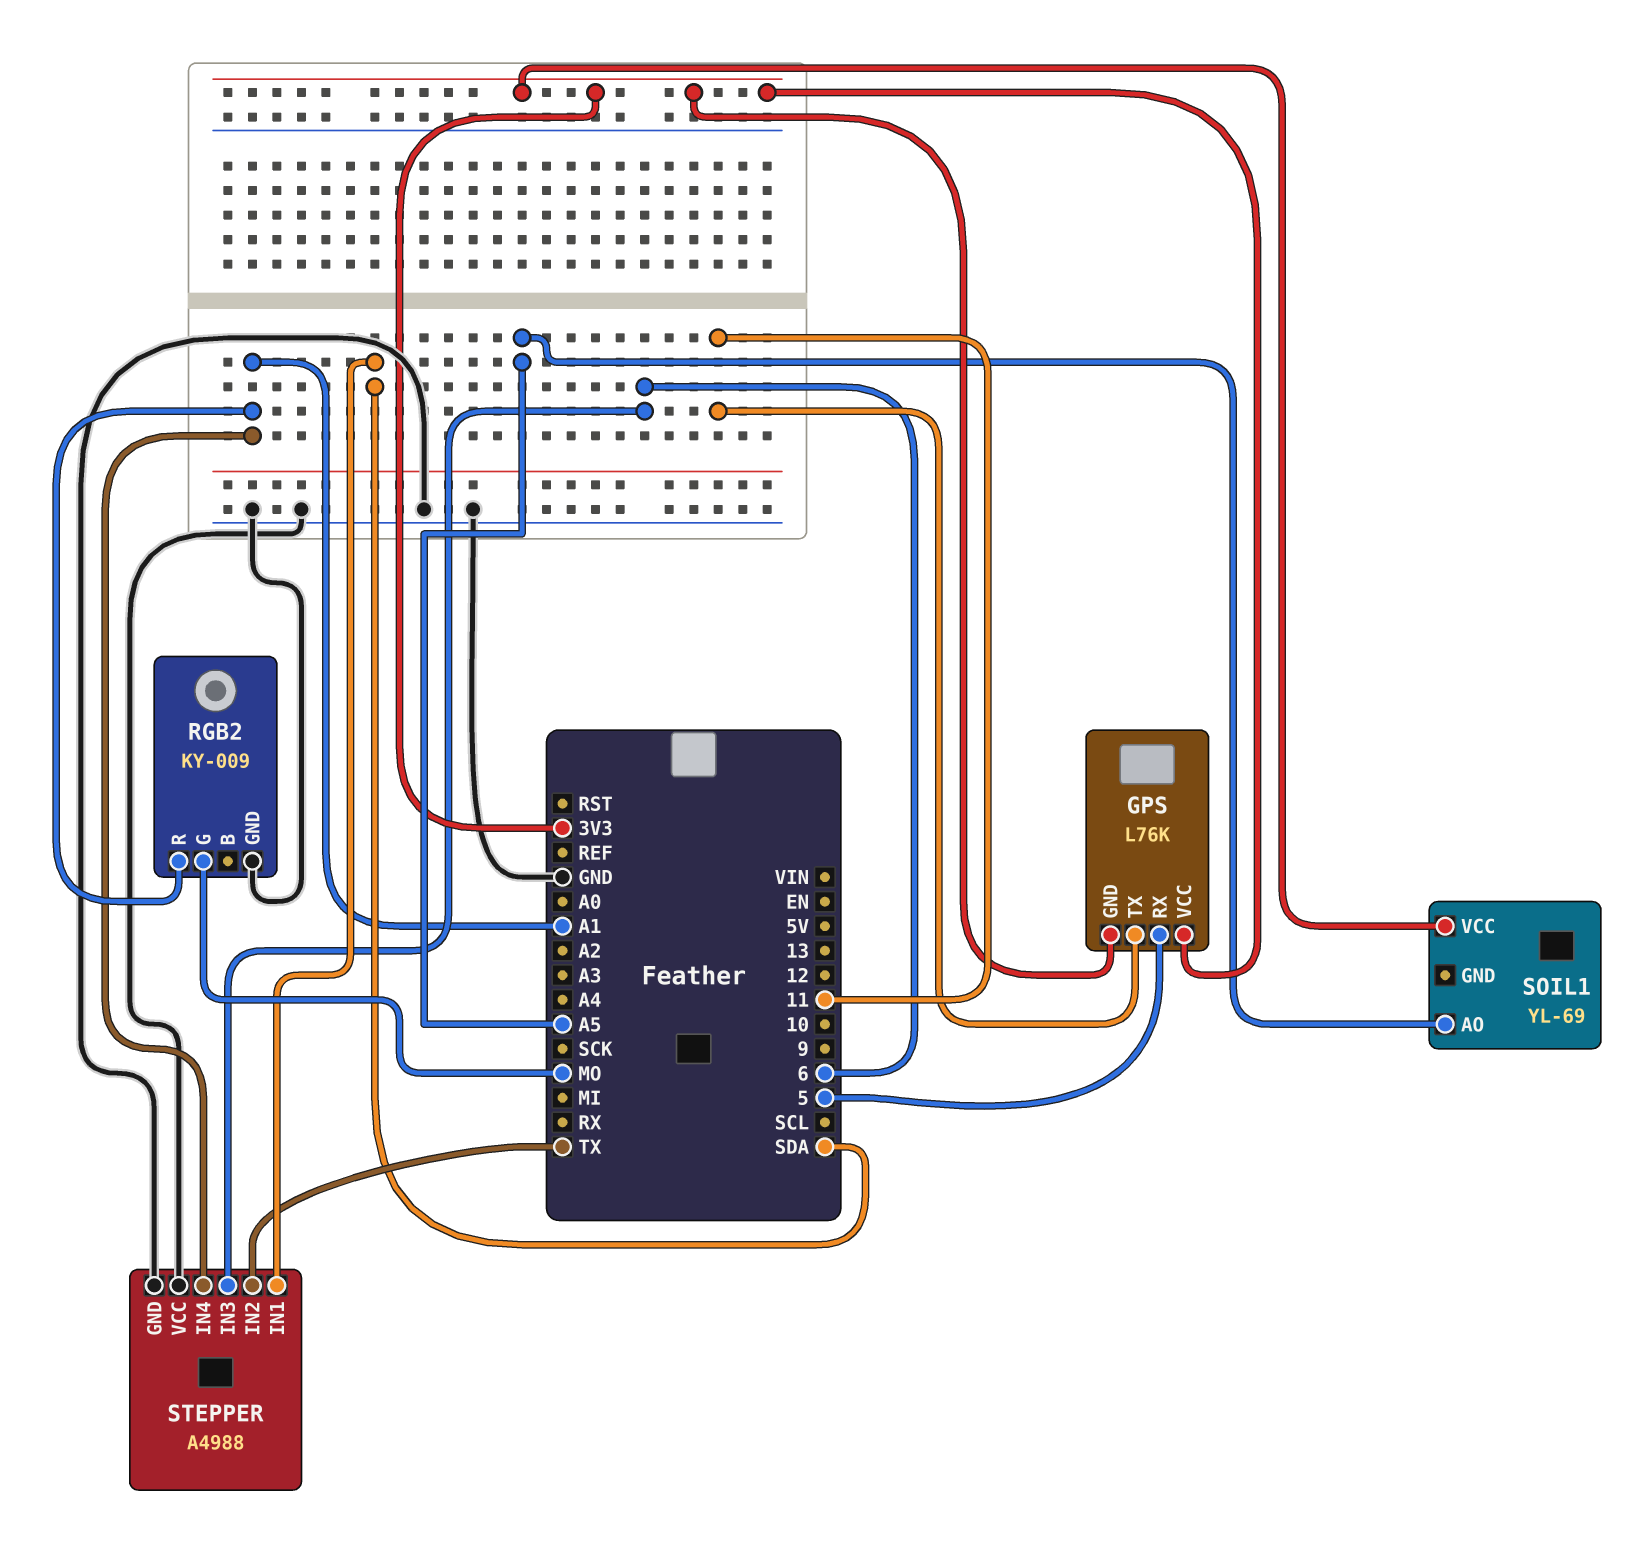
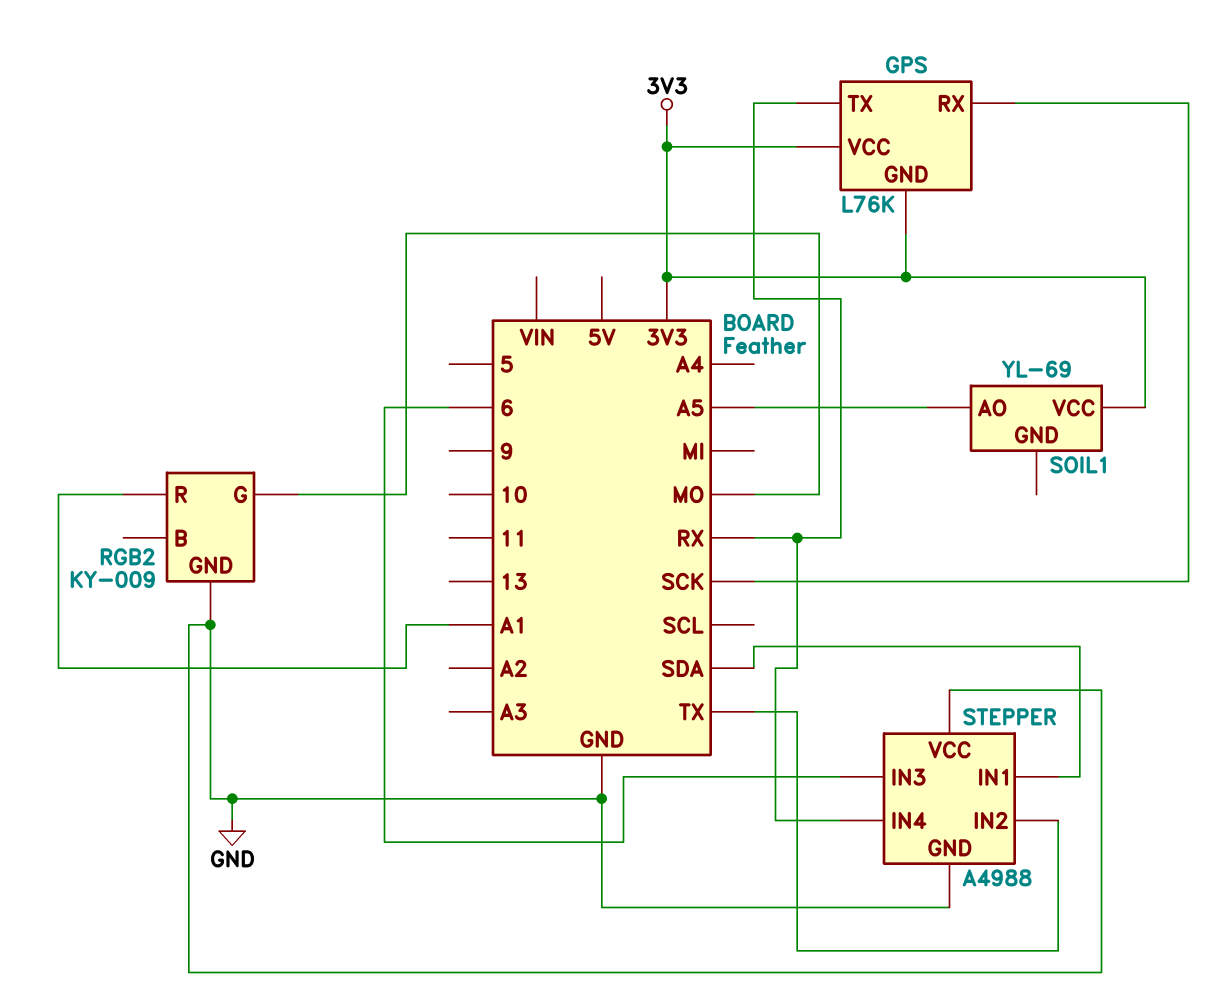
GPS pin RX: 5 -> SCK
GPS pin TX: 11 -> RX
STEPPER pin IN4: A1 -> RX

